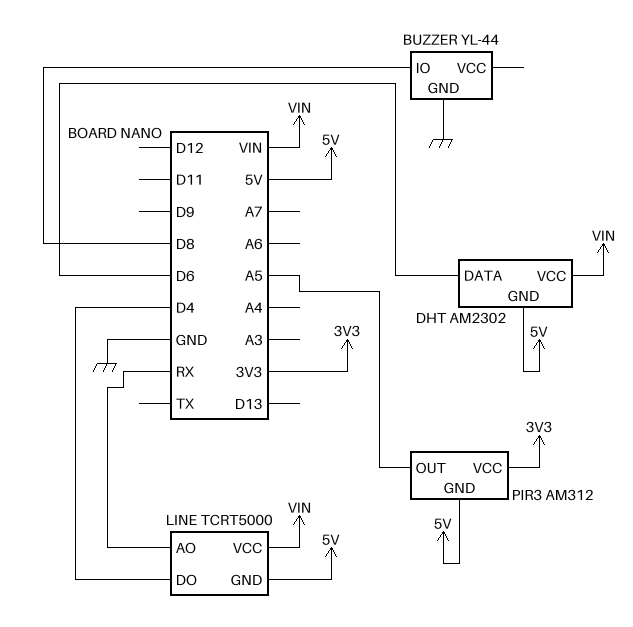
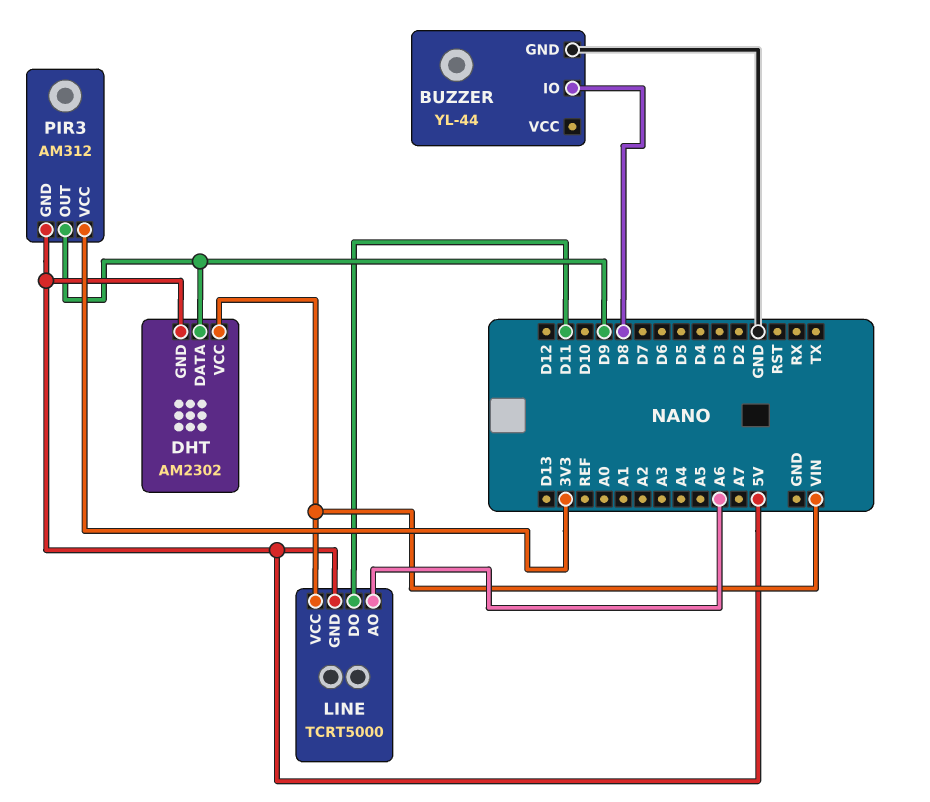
DHT pin DATA: D6 -> D9
LINE pin AO: RX -> A6
LINE pin DO: D4 -> D11
PIR3 pin OUT: A5 -> D9

